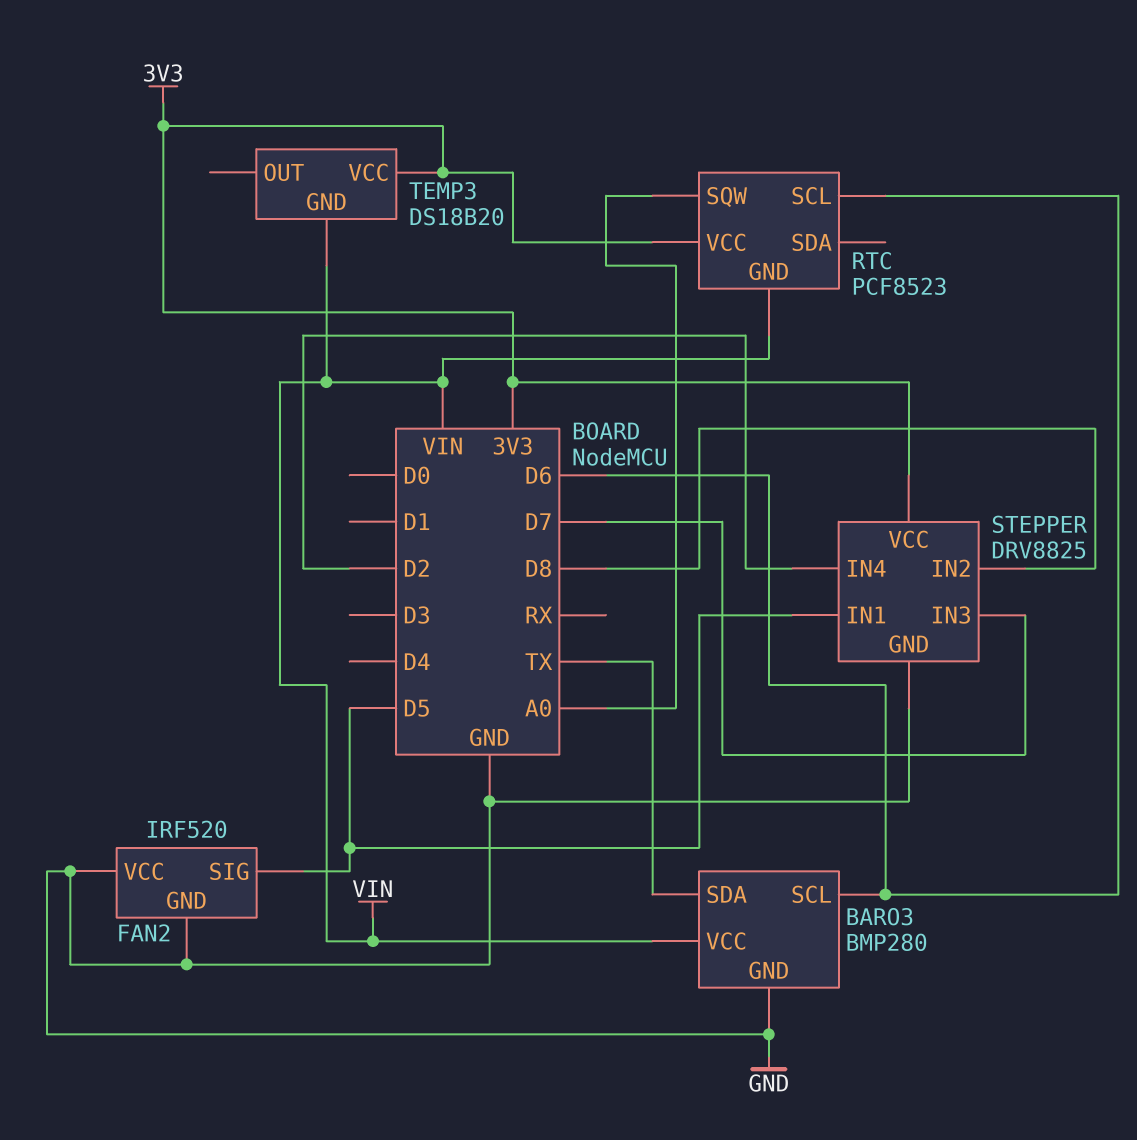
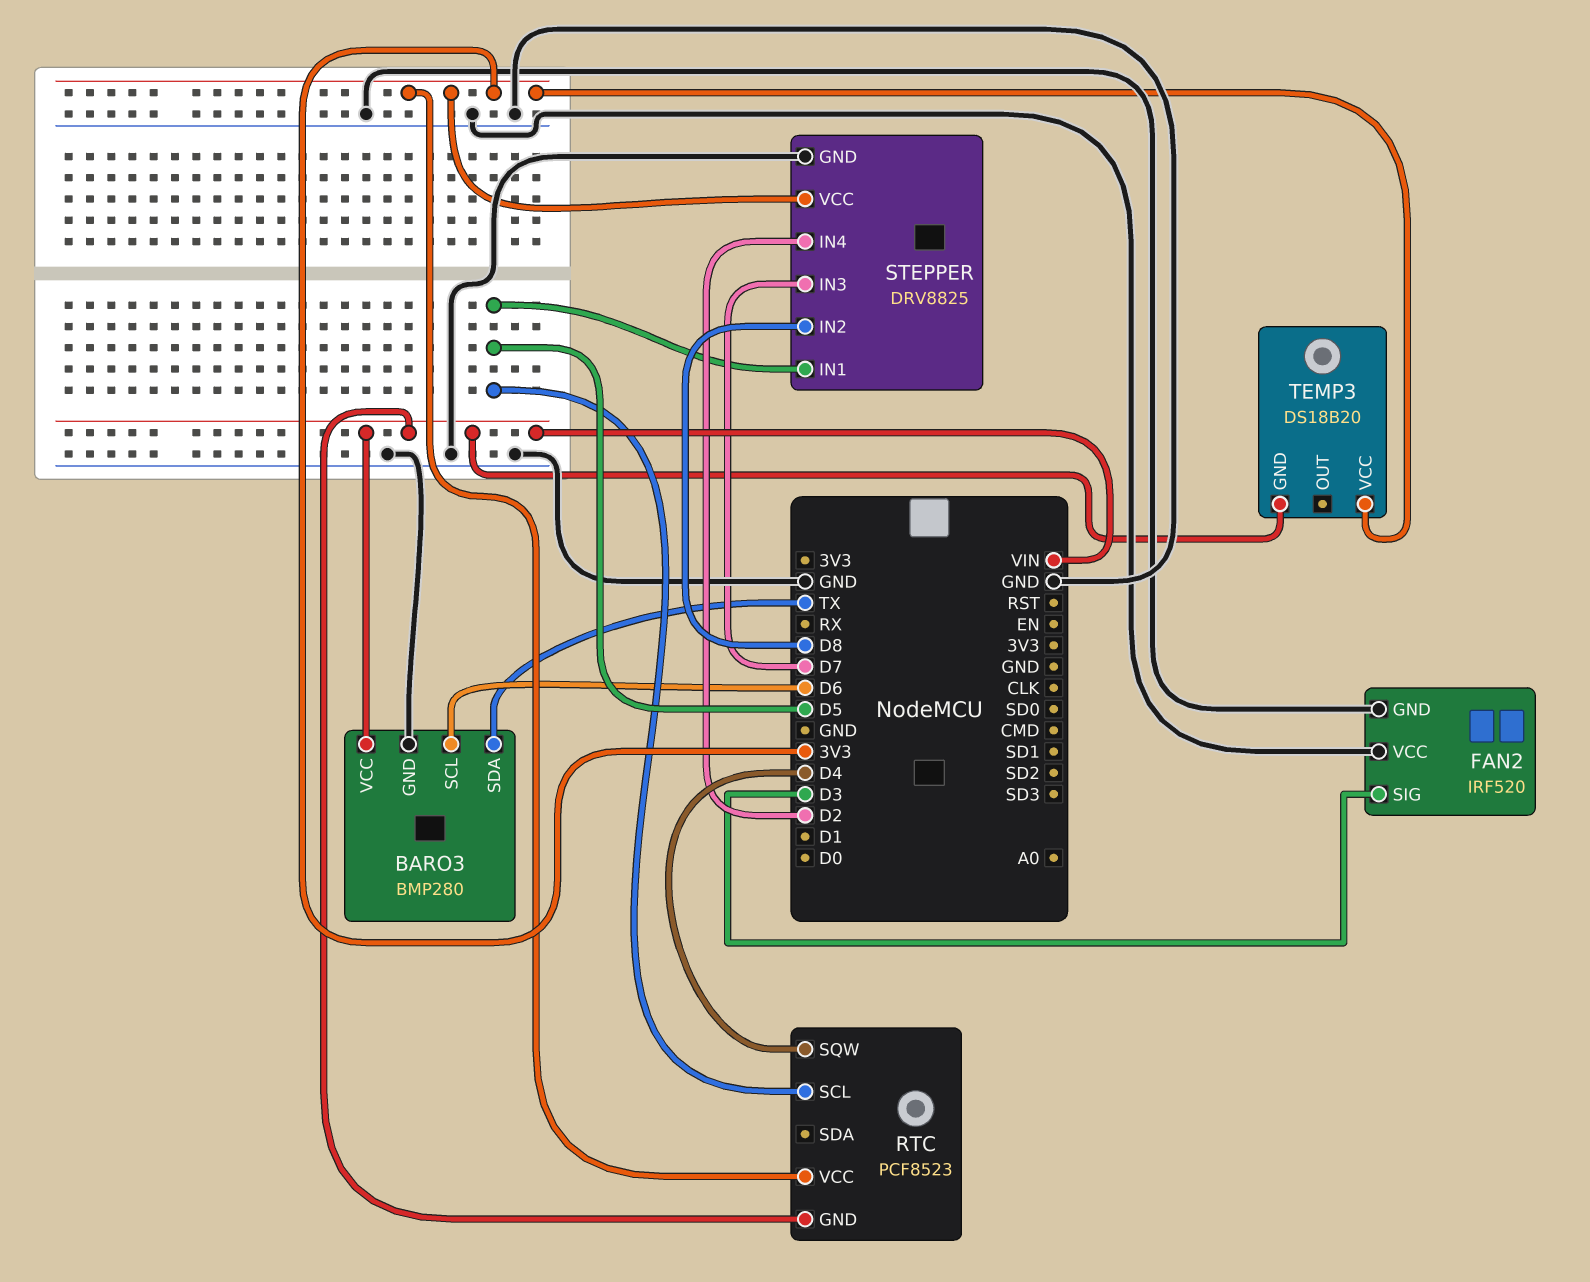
FAN2 pin SIG: D5 -> D3
RTC pin SCL: D6 -> D5
RTC pin SQW: A0 -> D4

